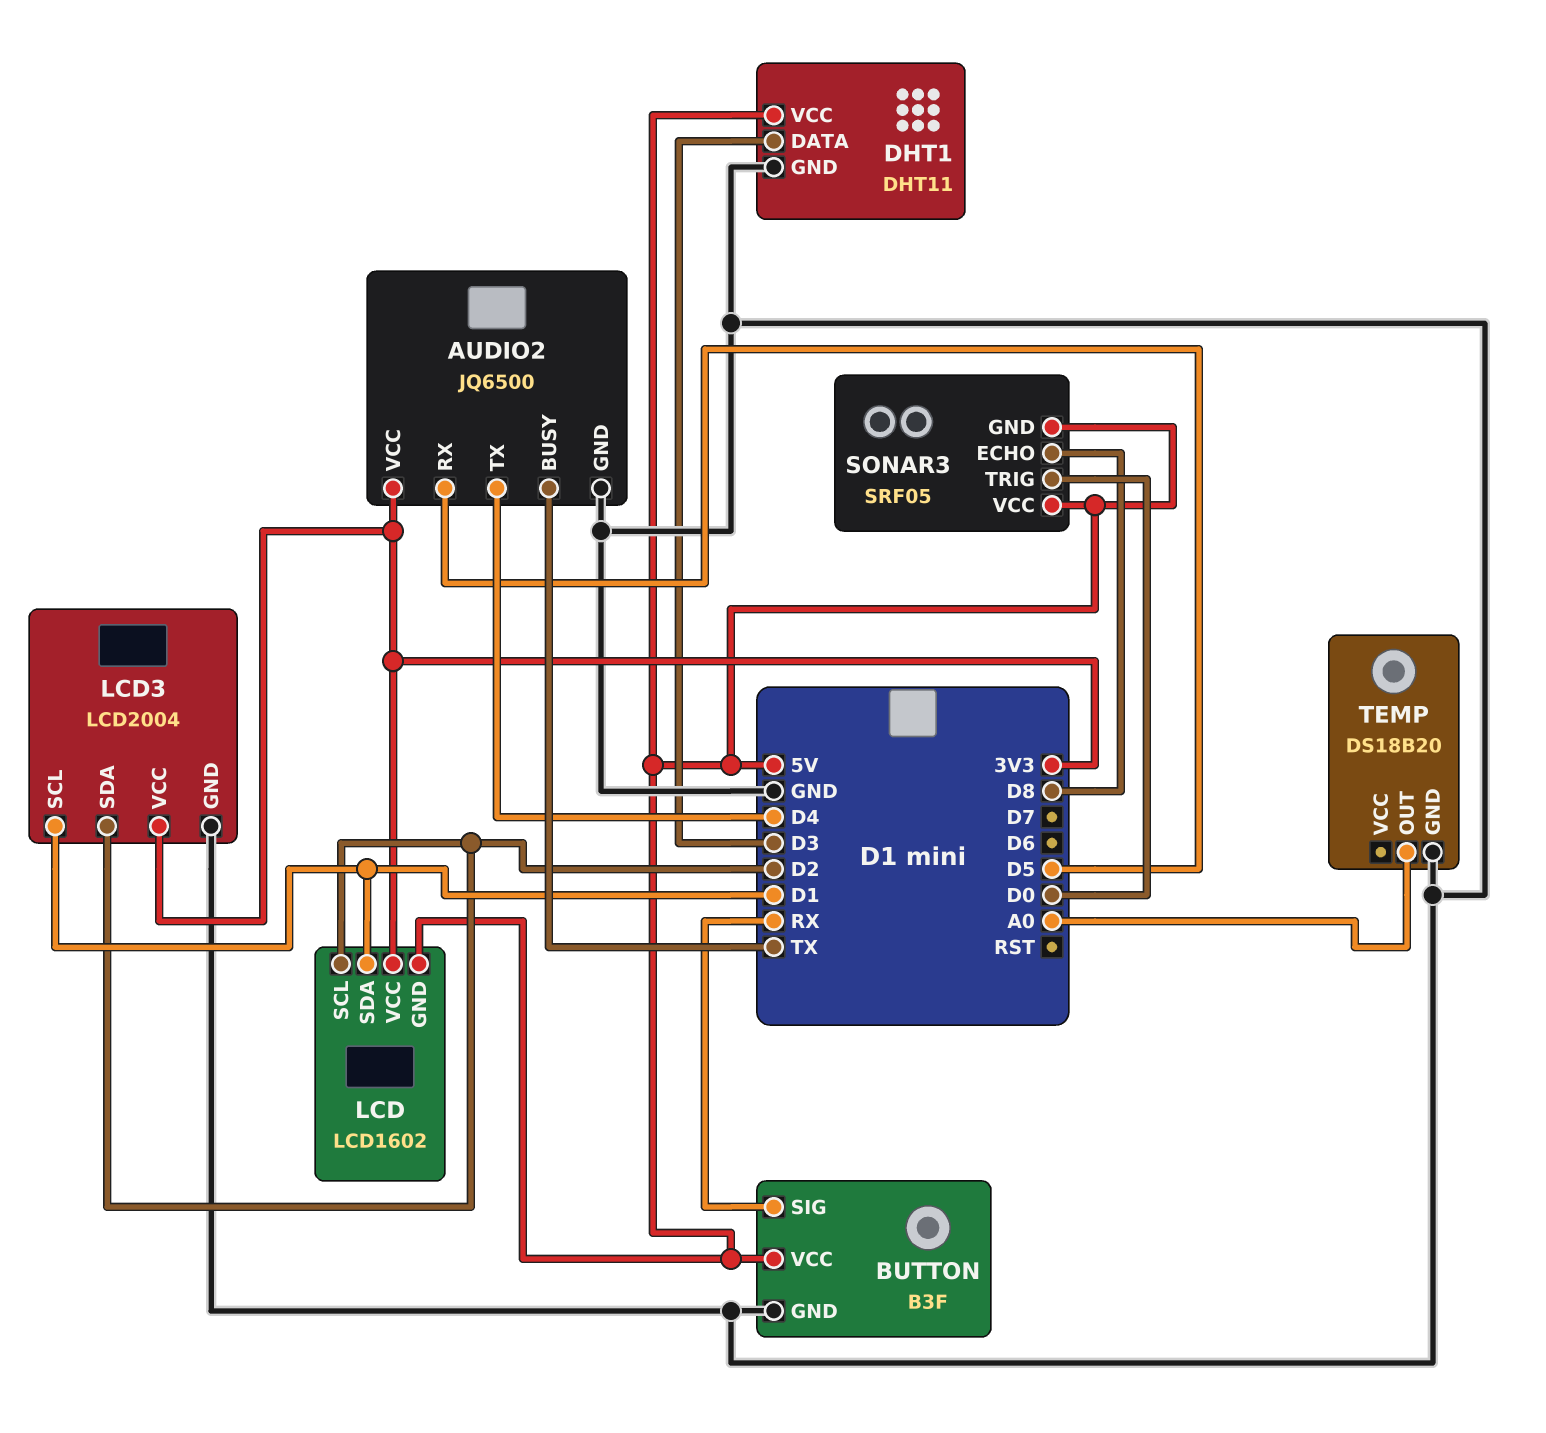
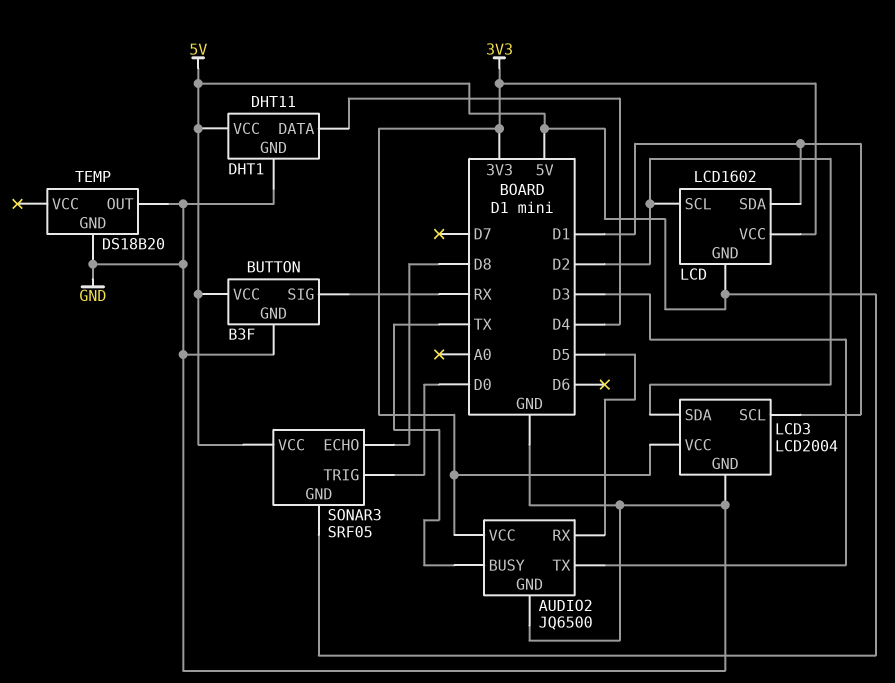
AUDIO2 pin TX: D4 -> D3
DHT1 pin DATA: D3 -> D4
TEMP pin OUT: A0 -> GND

